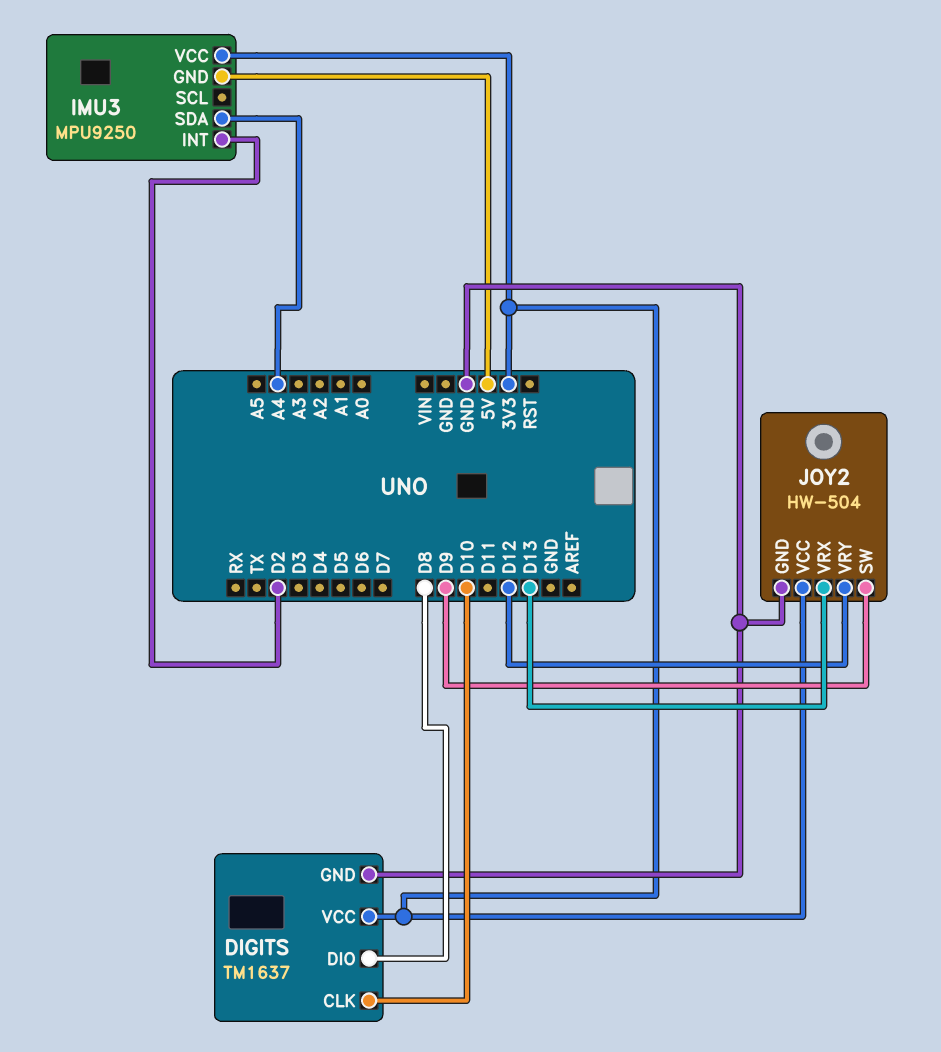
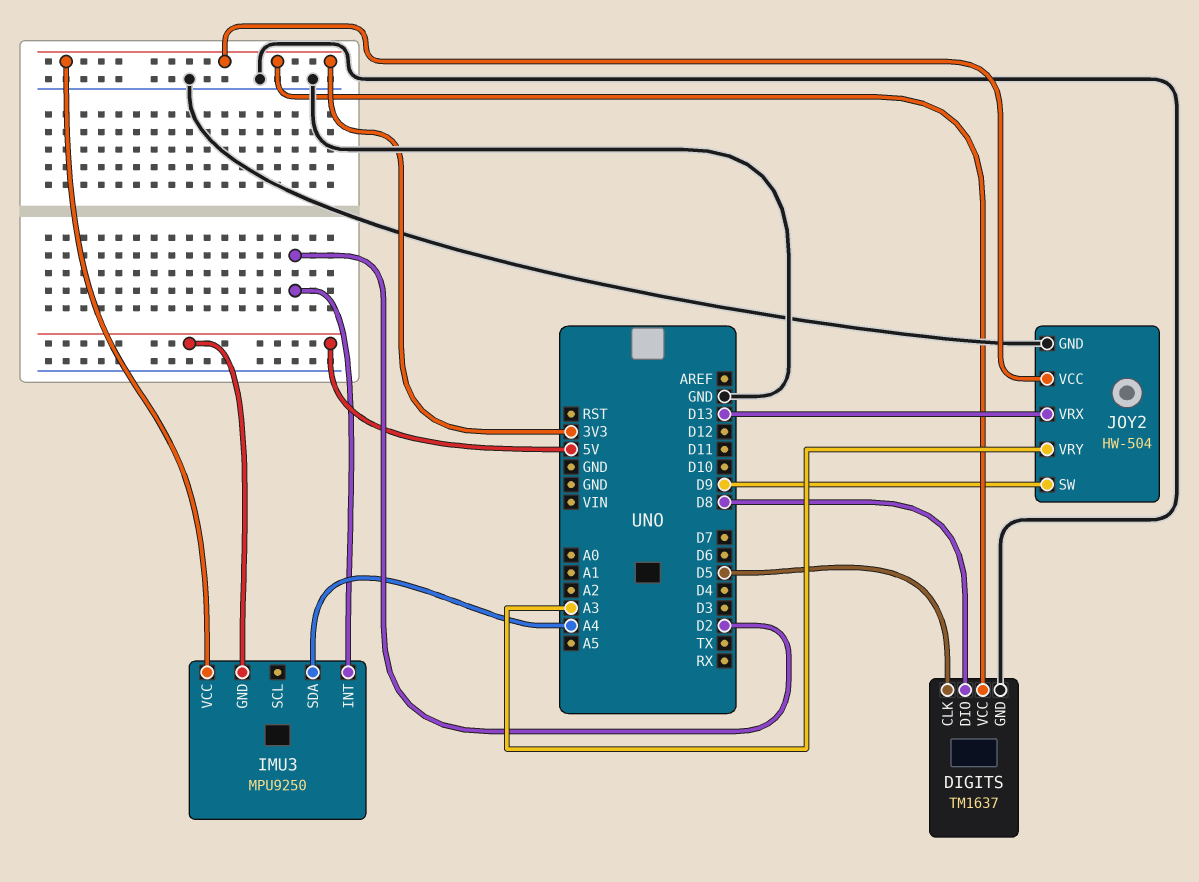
DIGITS pin CLK: D10 -> D5
JOY2 pin VRY: D12 -> A3

